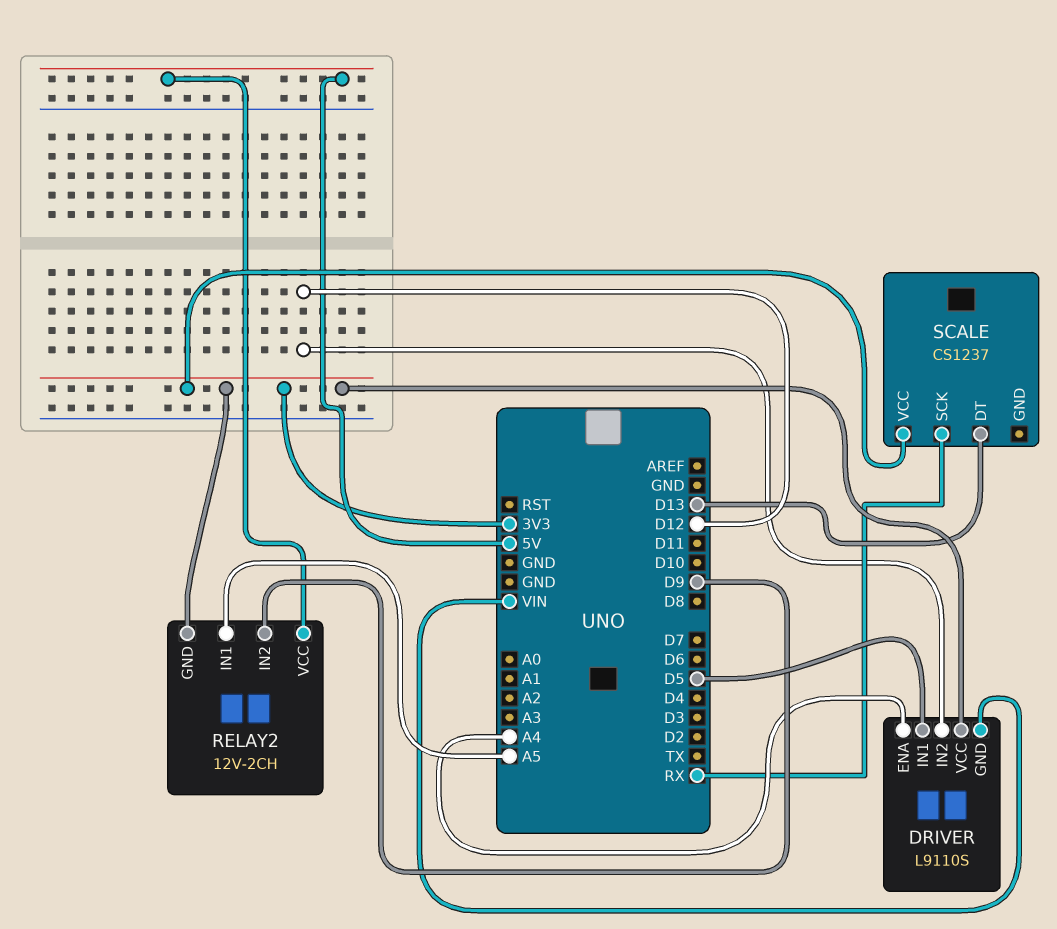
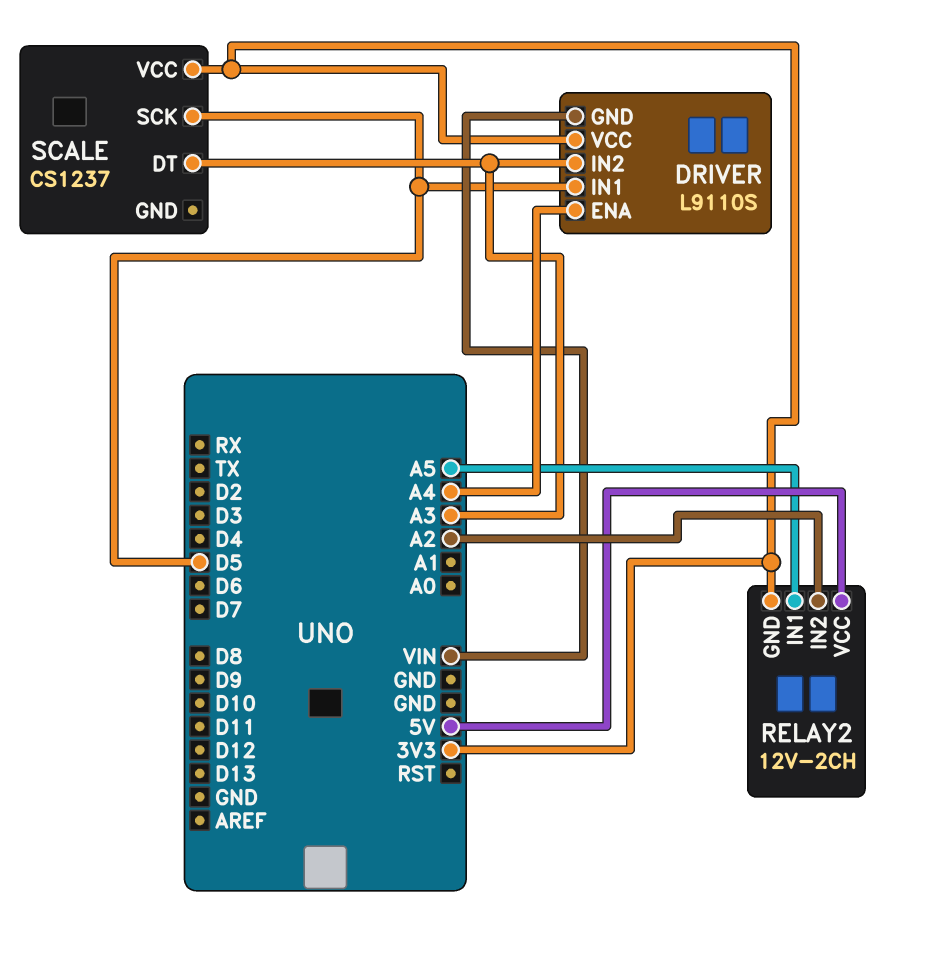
DRIVER pin IN2: D12 -> A3
RELAY2 pin IN2: D9 -> A2
SCALE pin DT: D13 -> A3
SCALE pin SCK: RX -> D5

